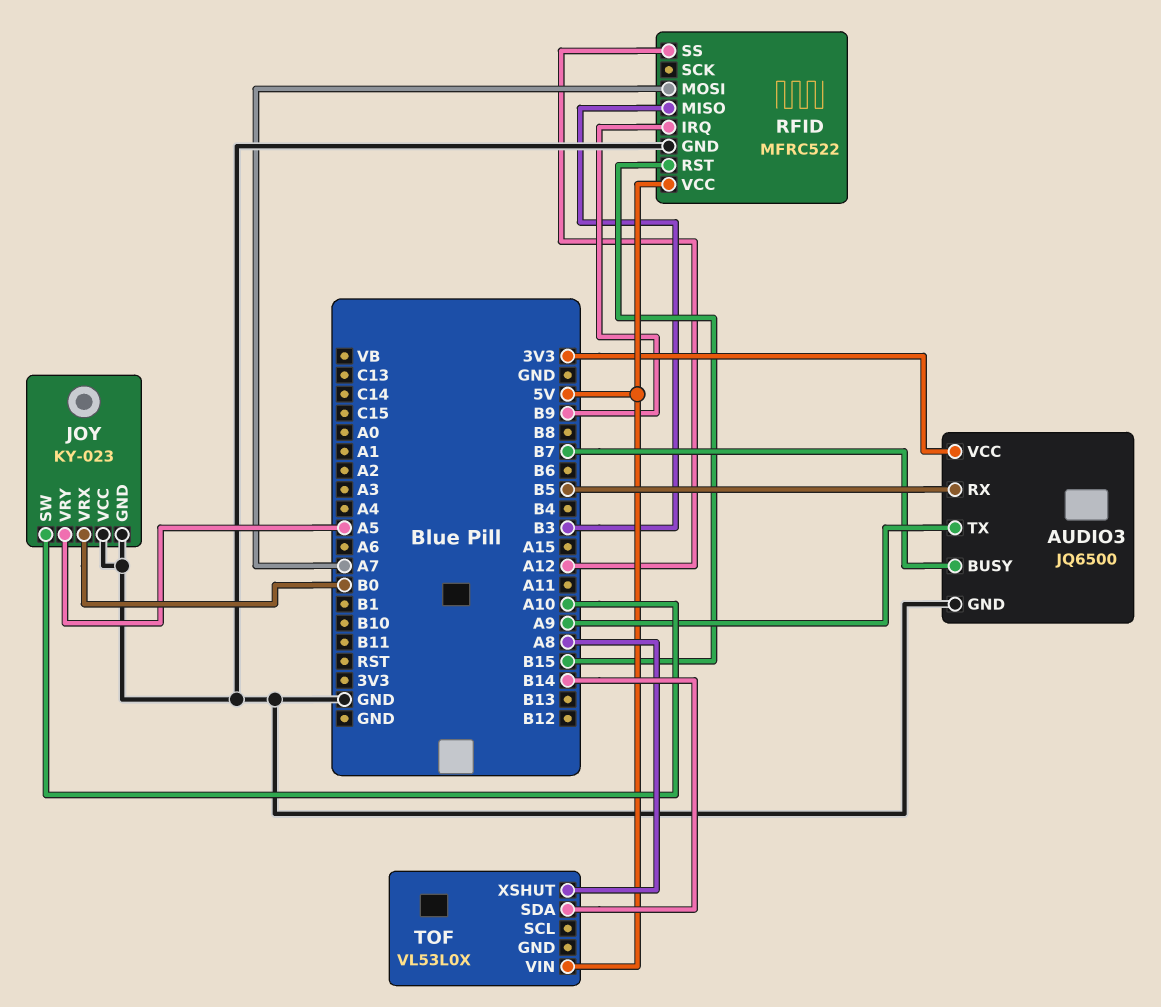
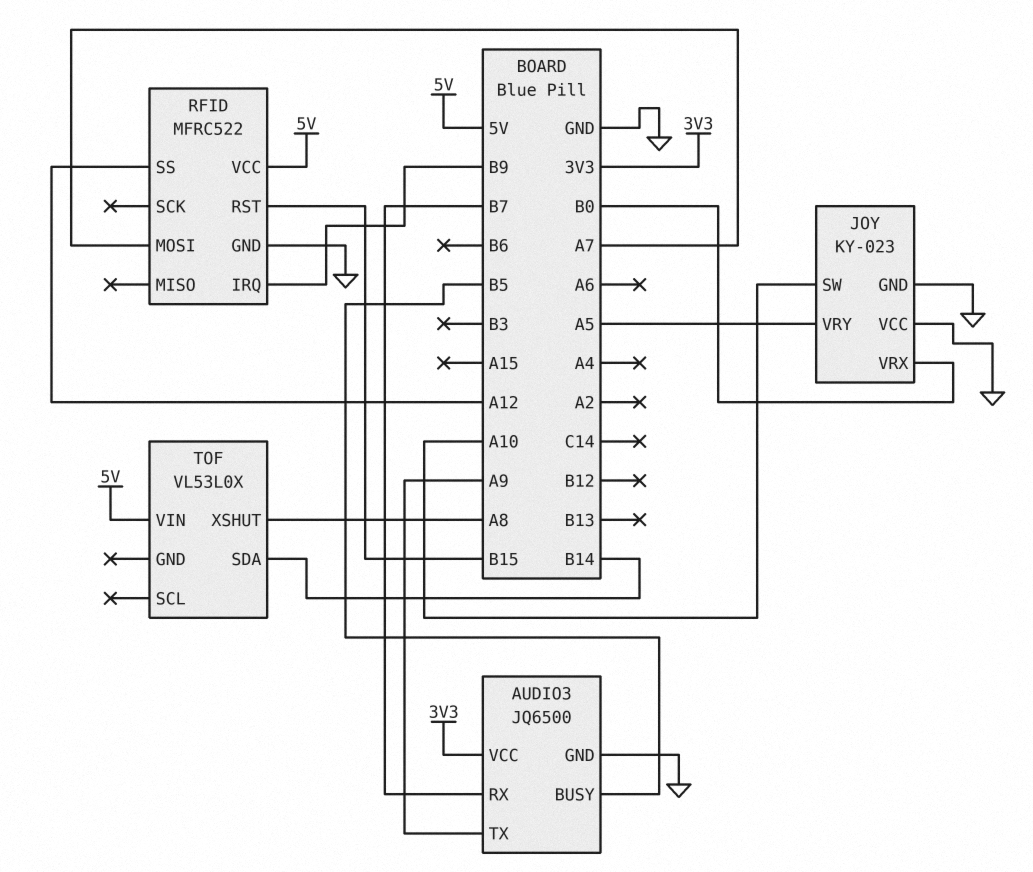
AUDIO3 pin BUSY: B7 -> B5
AUDIO3 pin RX: B5 -> B7
RFID pin MISO: B3 -> none

